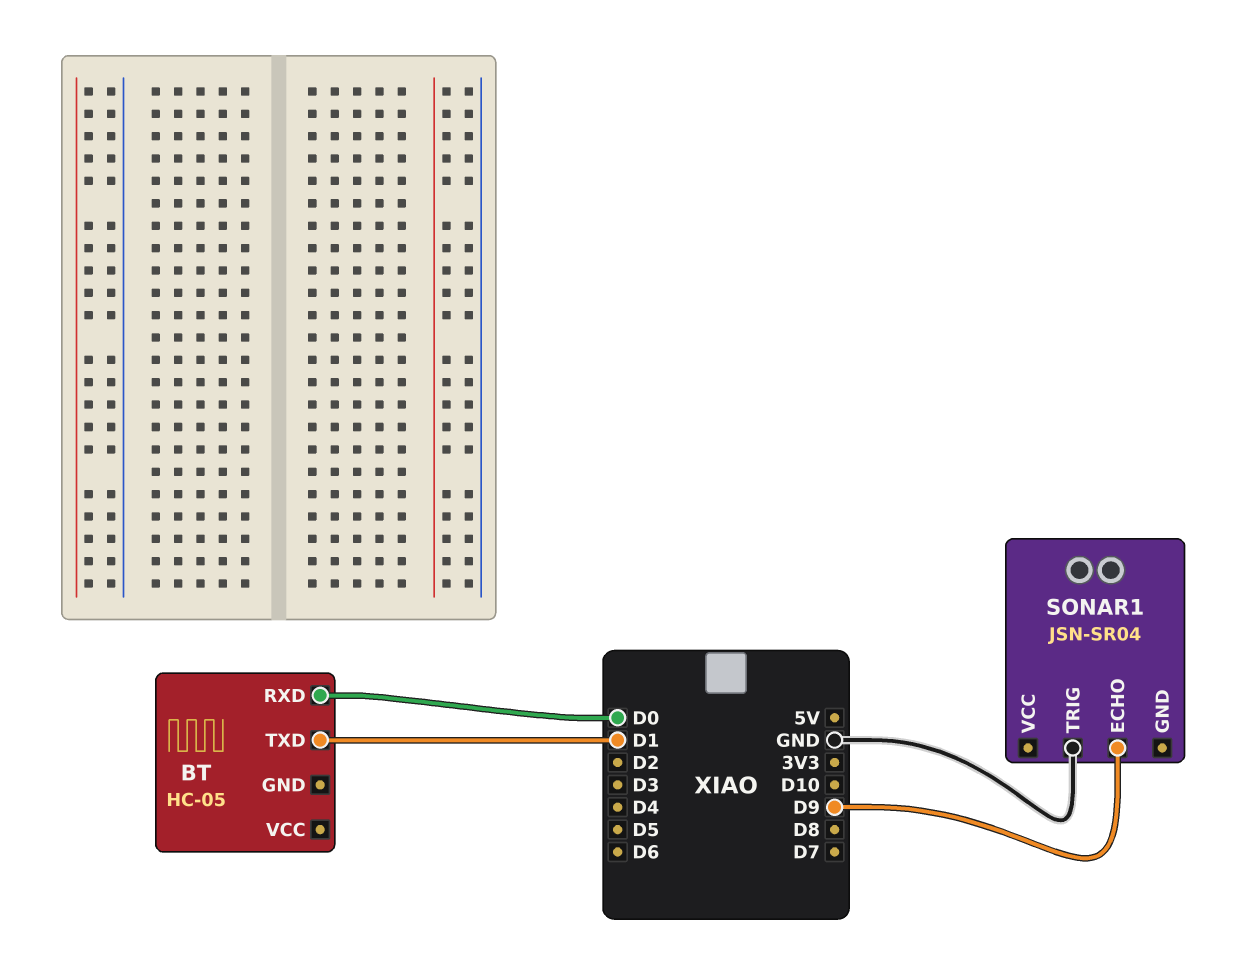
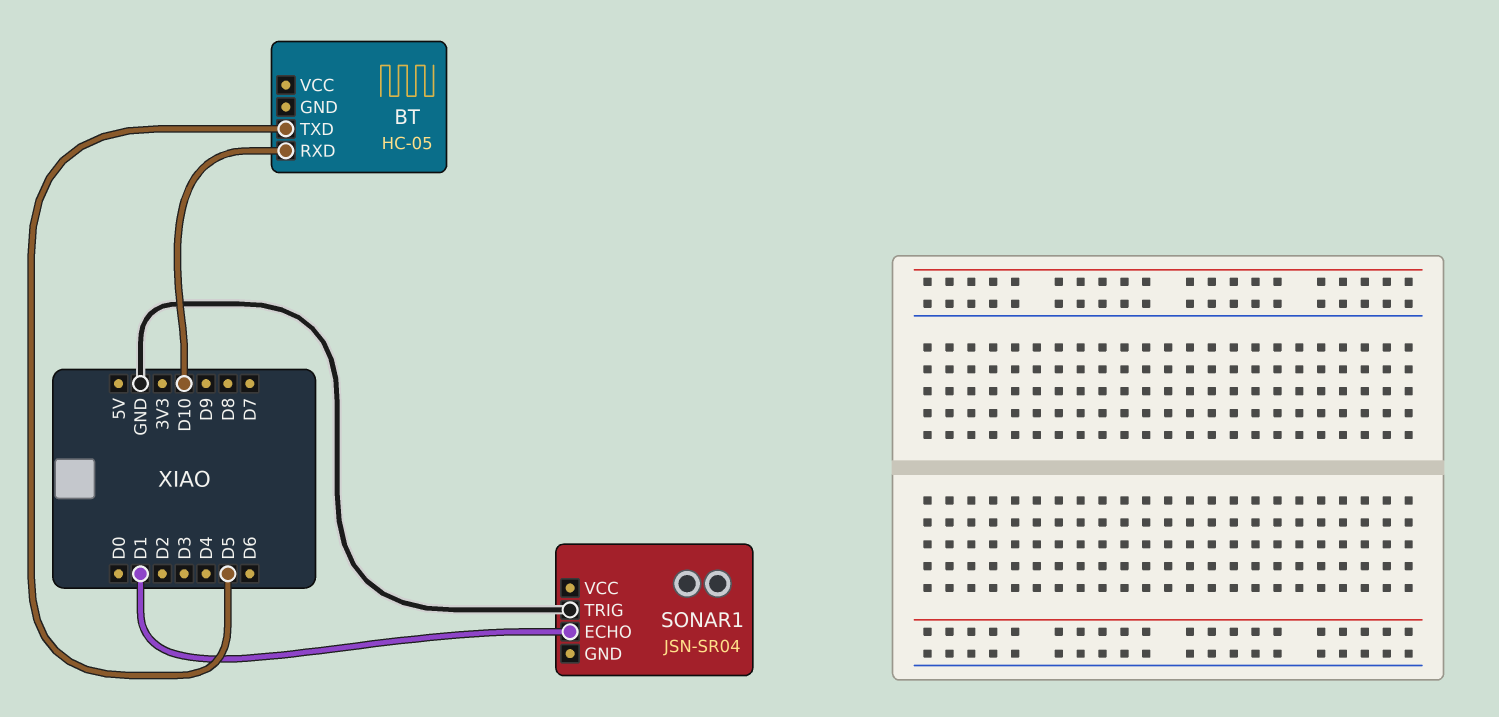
BT pin RXD: D0 -> D10
BT pin TXD: D1 -> D5
SONAR1 pin ECHO: D9 -> D1

